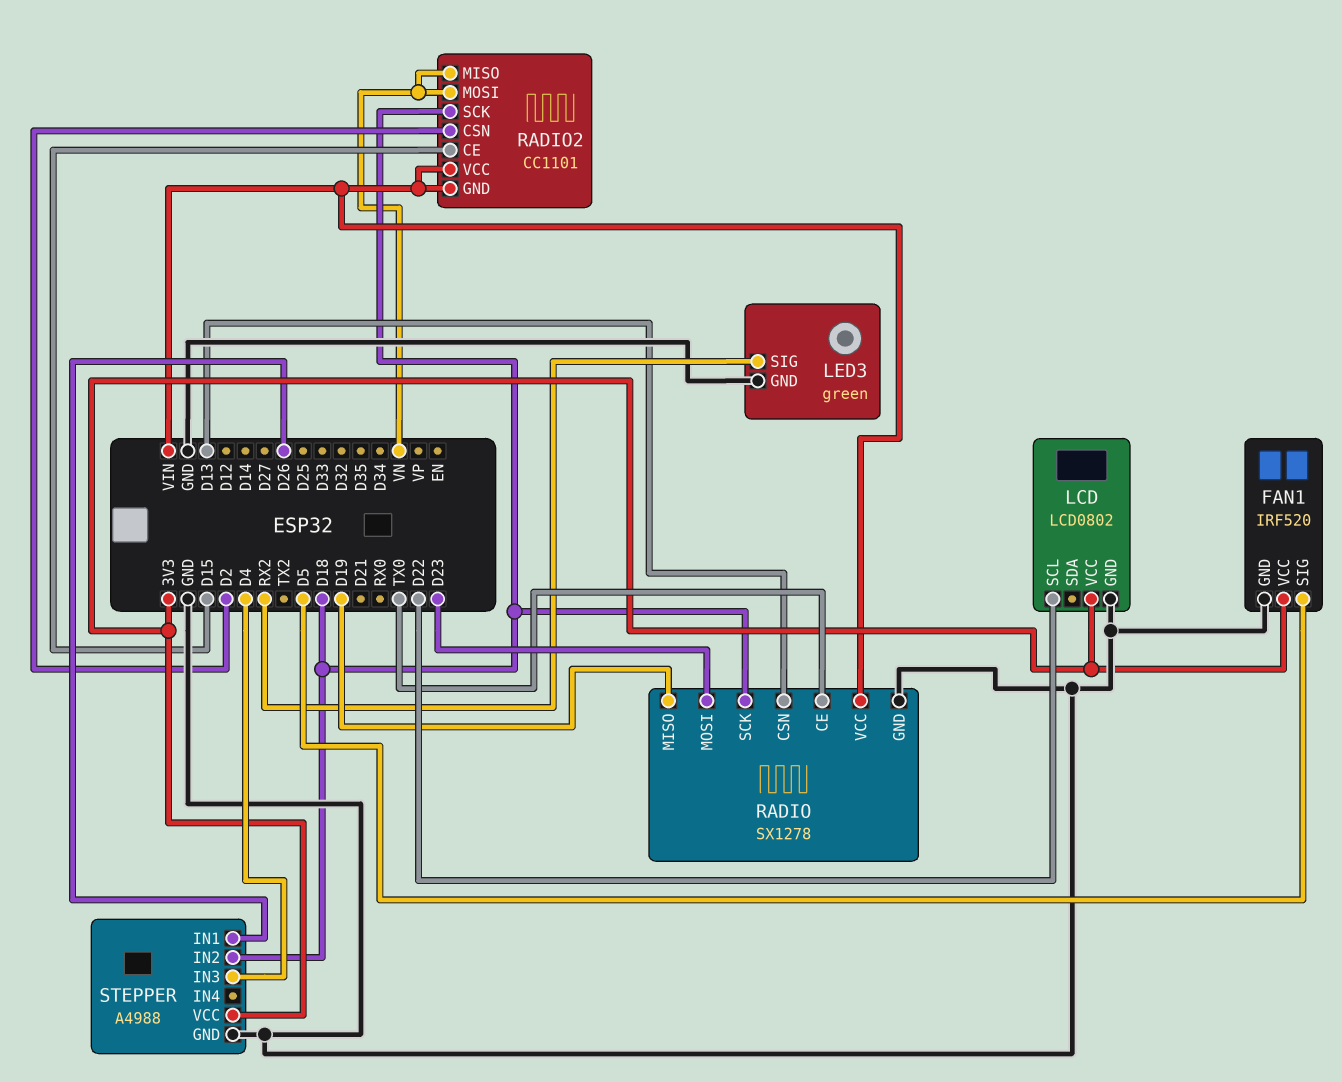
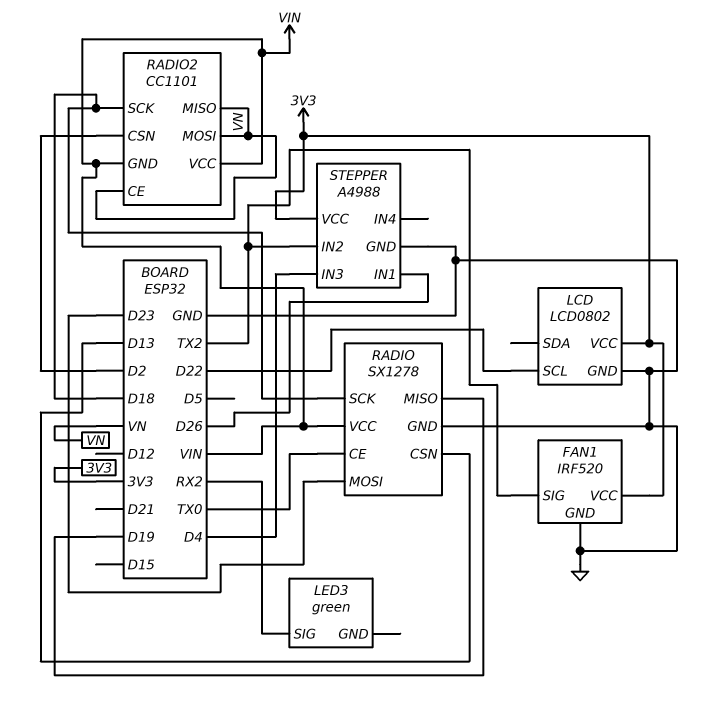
FAN1 pin SIG: D5 -> TX2
LED3 pin GND: GND -> none
RADIO2 pin CE: D15 -> VN
STEPPER pin IN2: D18 -> TX2

